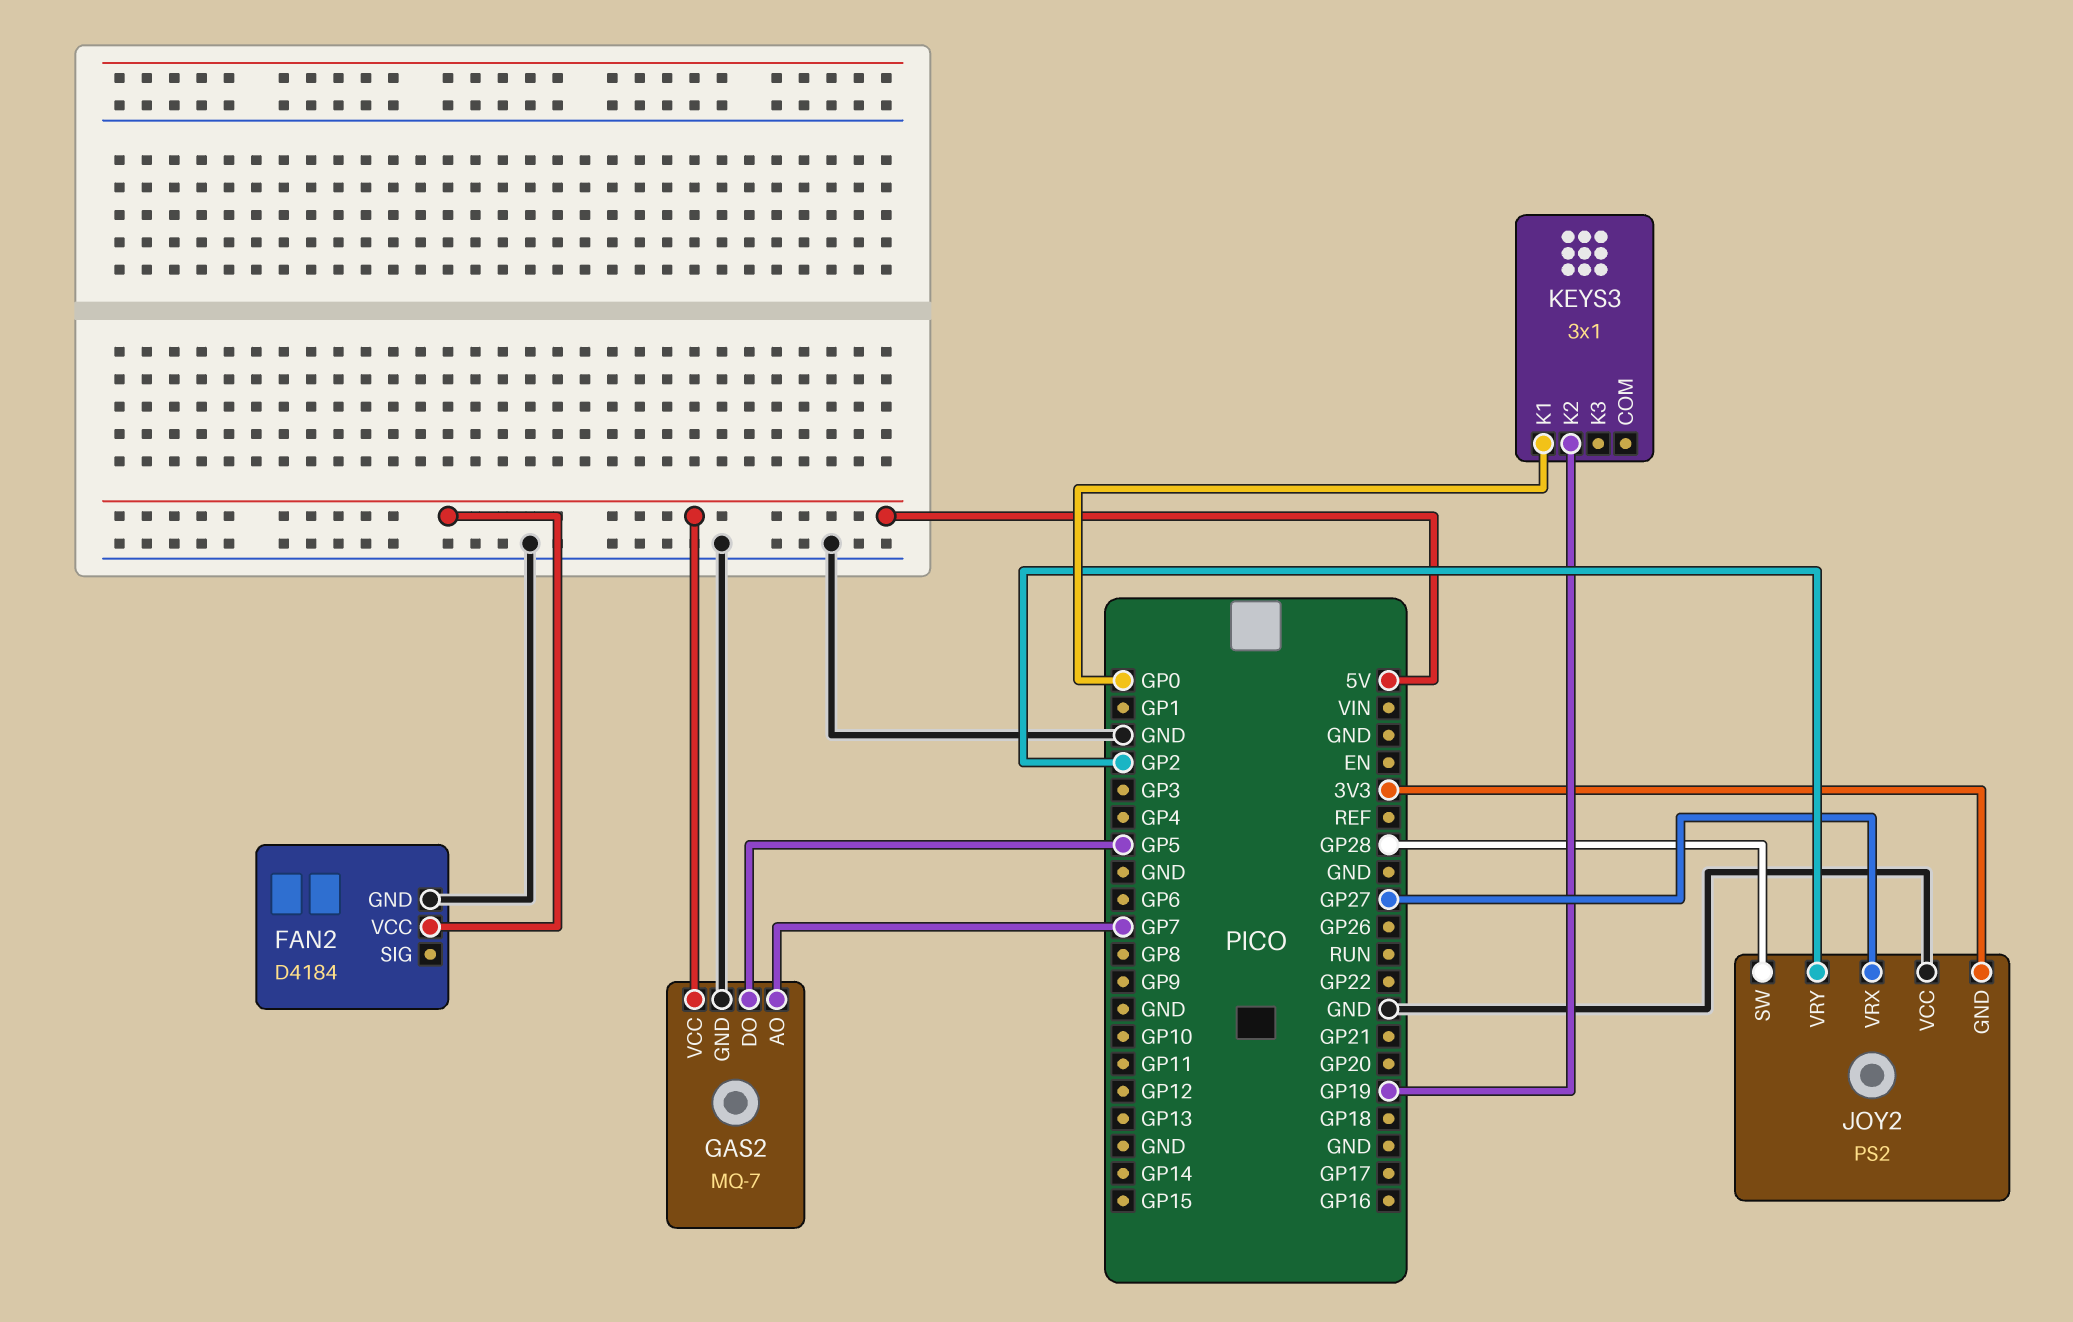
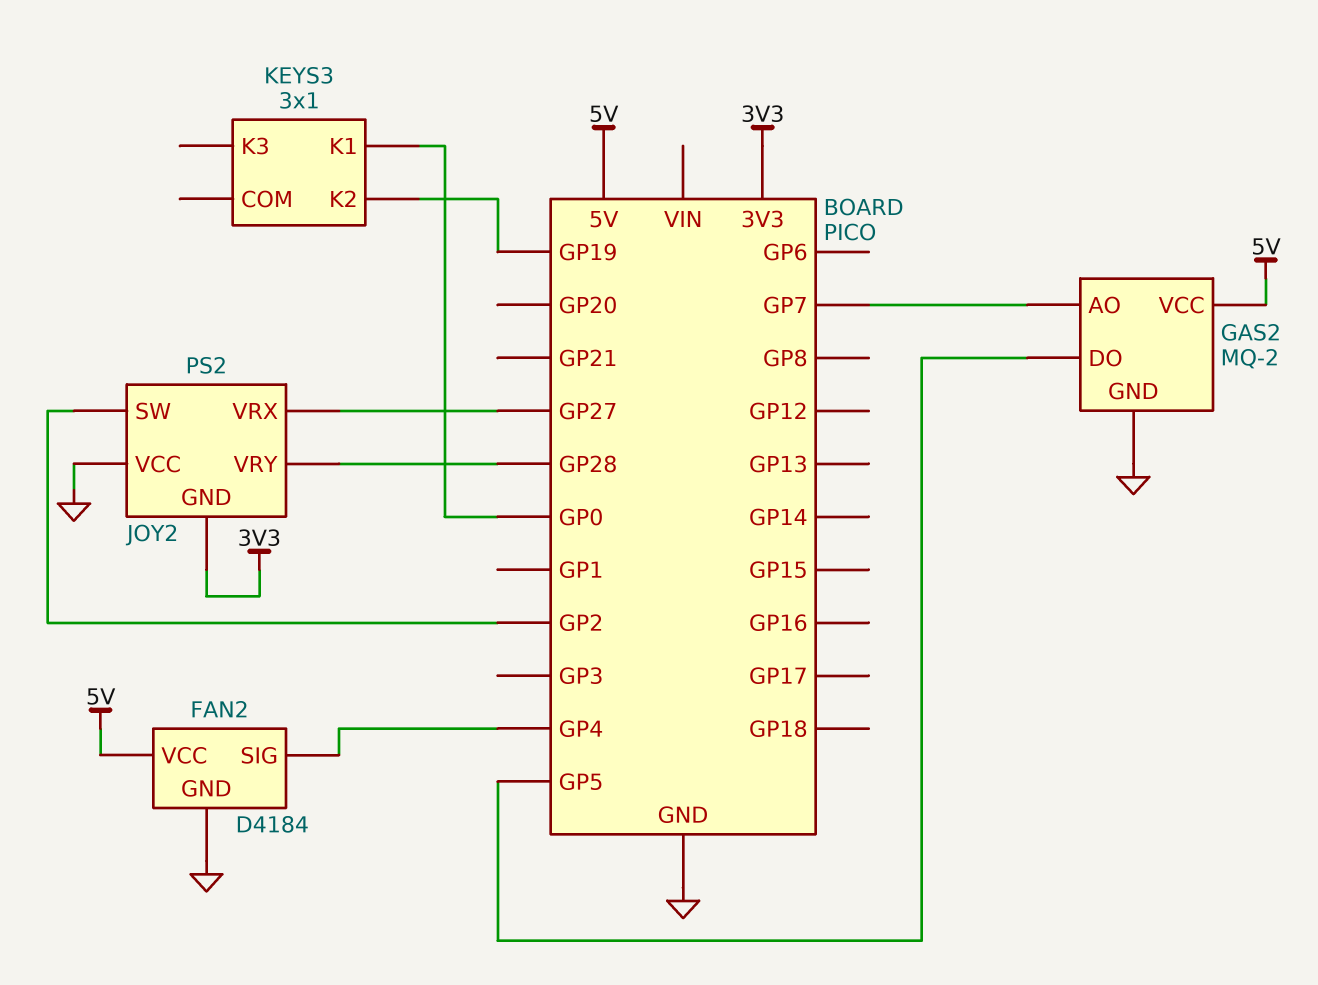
FAN2 pin SIG: none -> GP4
GAS2: MQ-7 -> MQ-2
JOY2 pin SW: GP28 -> GP2
JOY2 pin VRY: GP2 -> GP28

